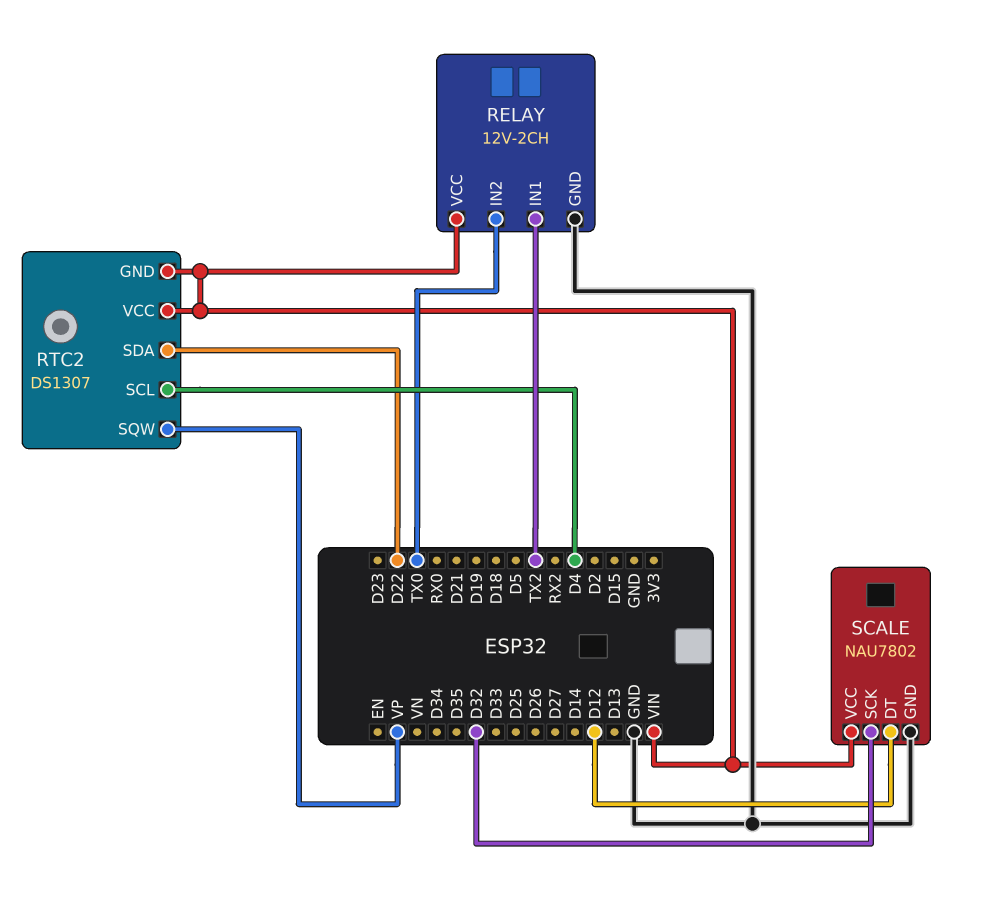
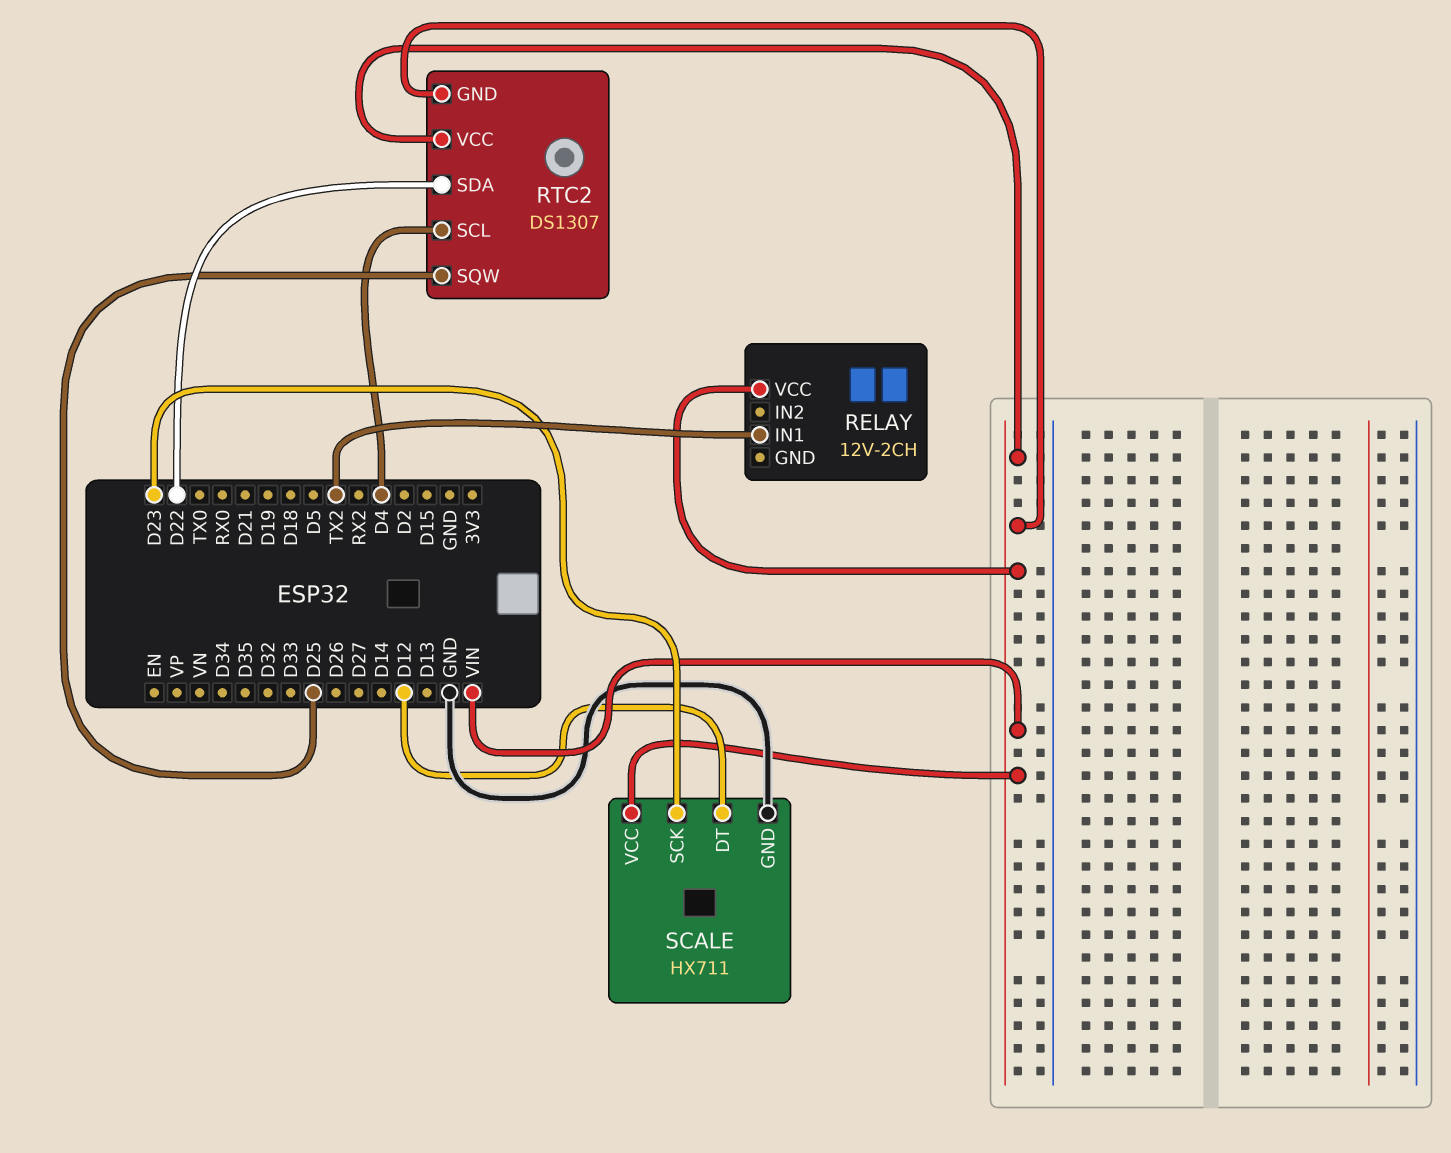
RELAY pin GND: GND -> none
RELAY pin IN2: TX0 -> none
RTC2 pin SQW: VP -> D25
SCALE: NAU7802 -> HX711
SCALE pin SCK: D32 -> D23

